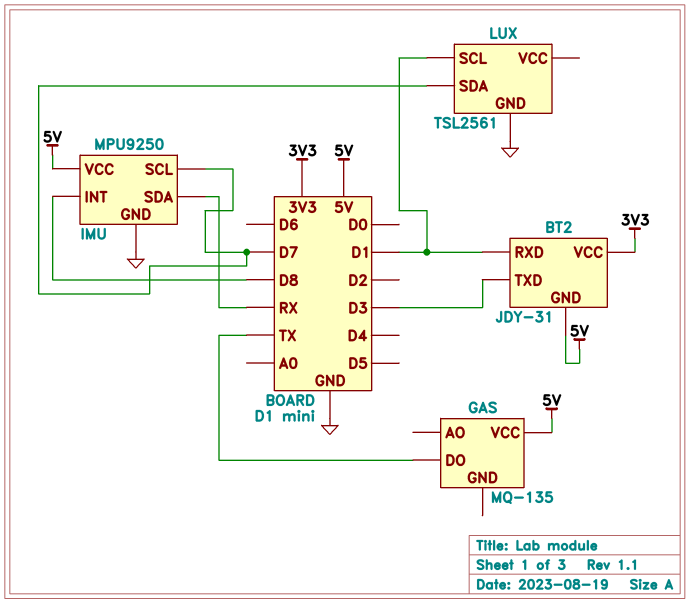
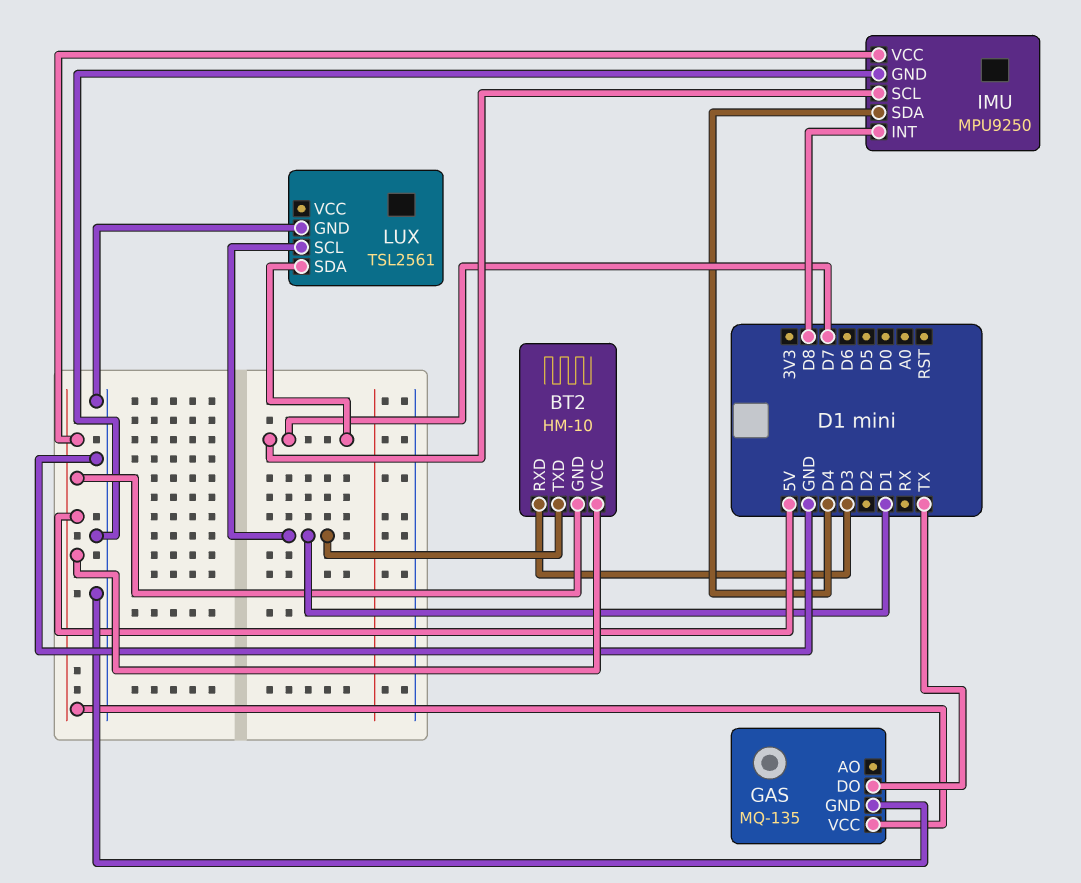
BT2: JDY-31 -> HM-10
BT2 pin RXD: D1 -> D3
BT2 pin TXD: D3 -> D1
BT2 pin VCC: 3V3 -> 5V
GAS pin GND: none -> GND
IMU pin SDA: RX -> D4

